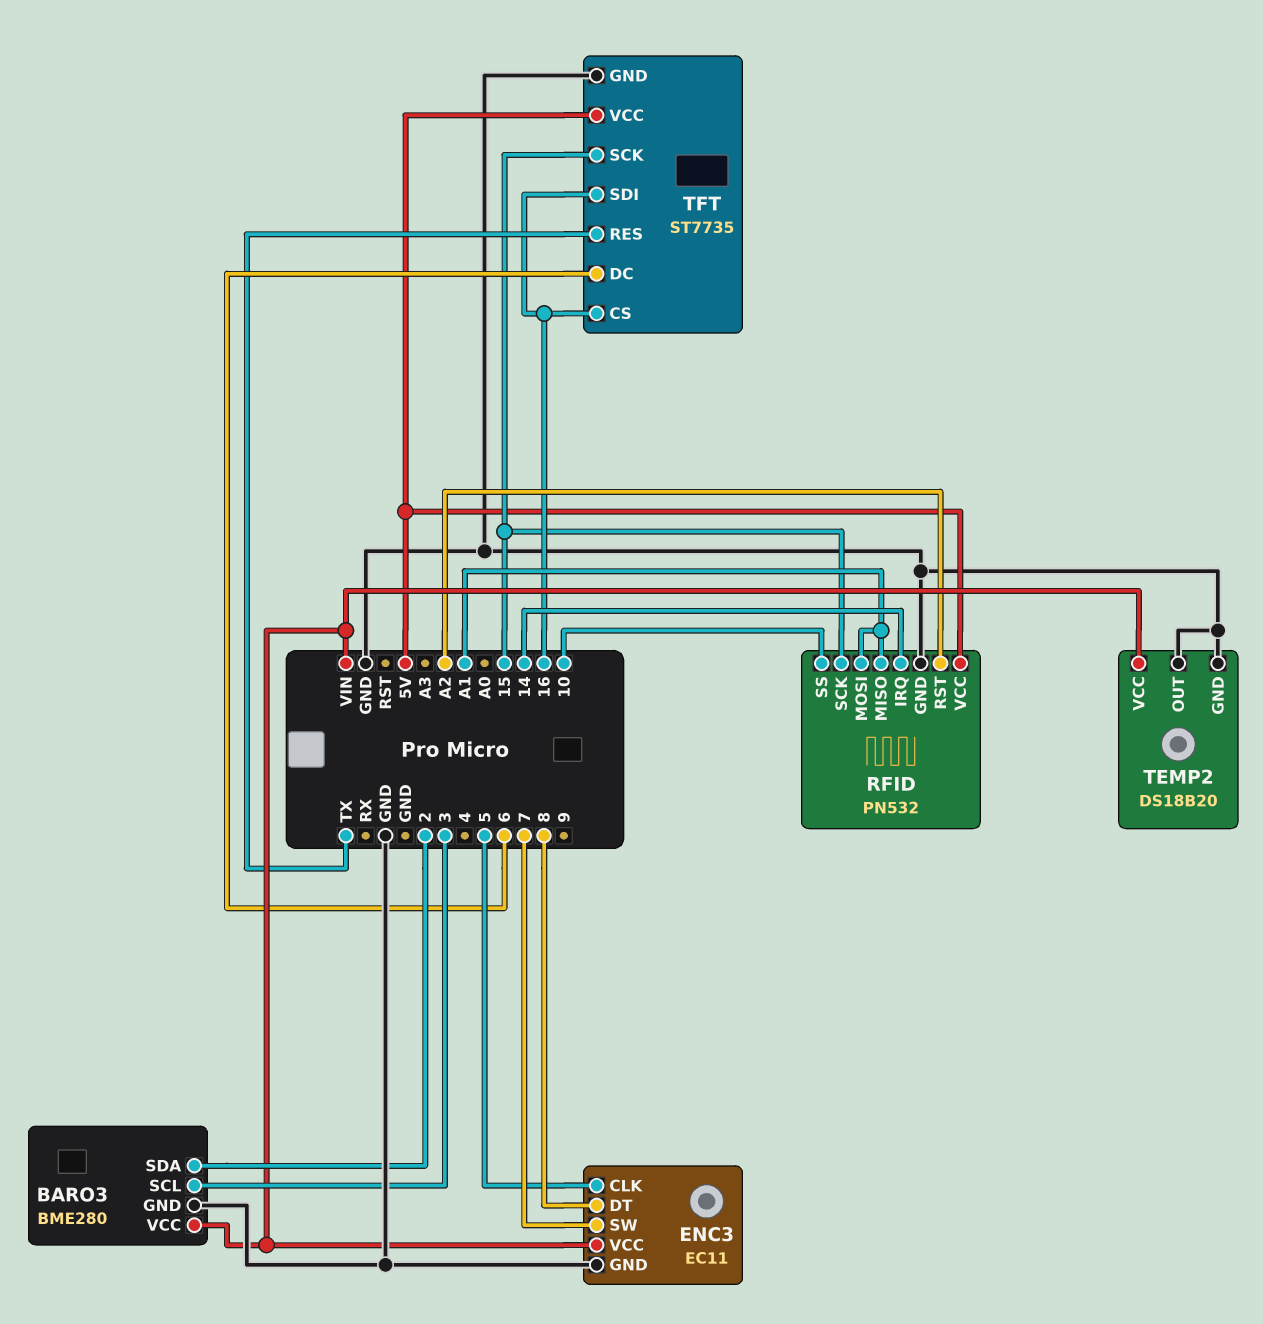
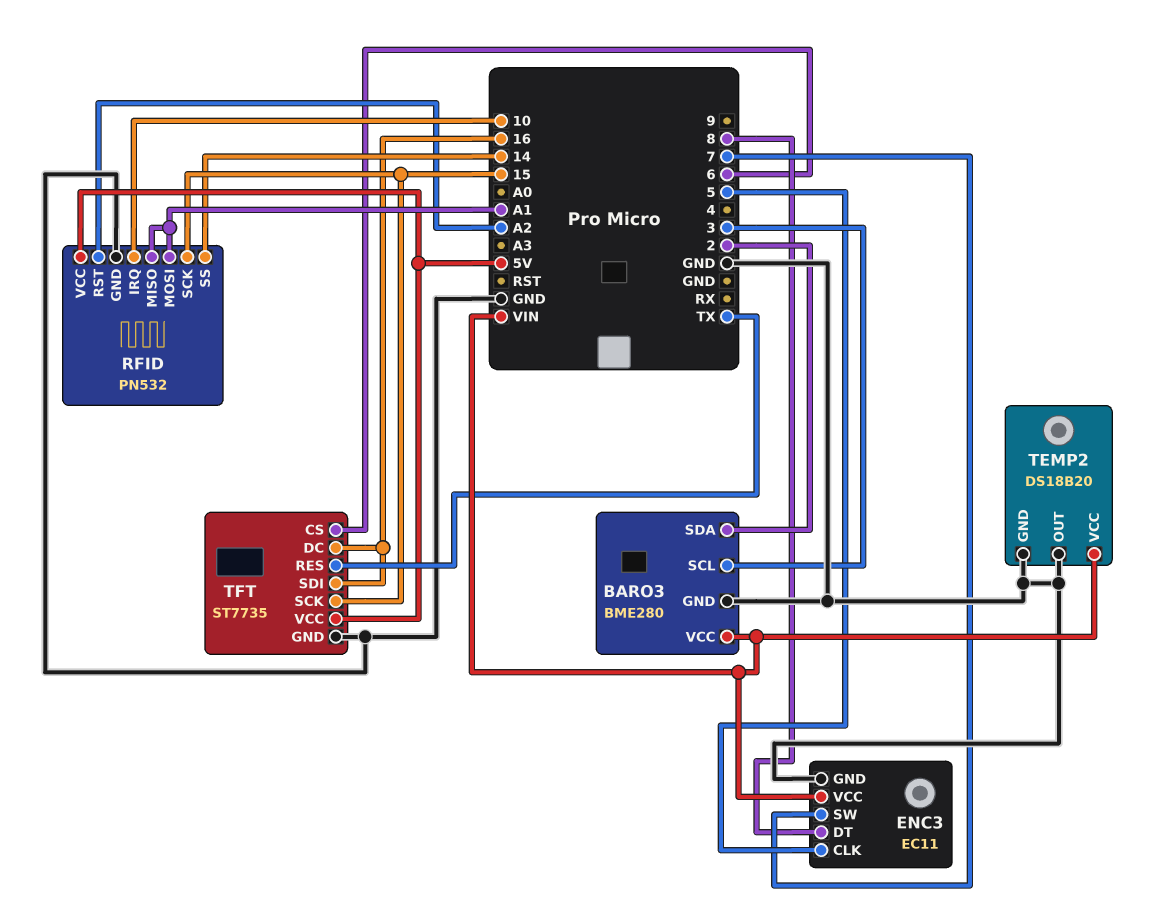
RFID pin IRQ: 14 -> 10
RFID pin SS: 10 -> 14
TFT pin CS: 16 -> 6
TFT pin DC: 6 -> 16

